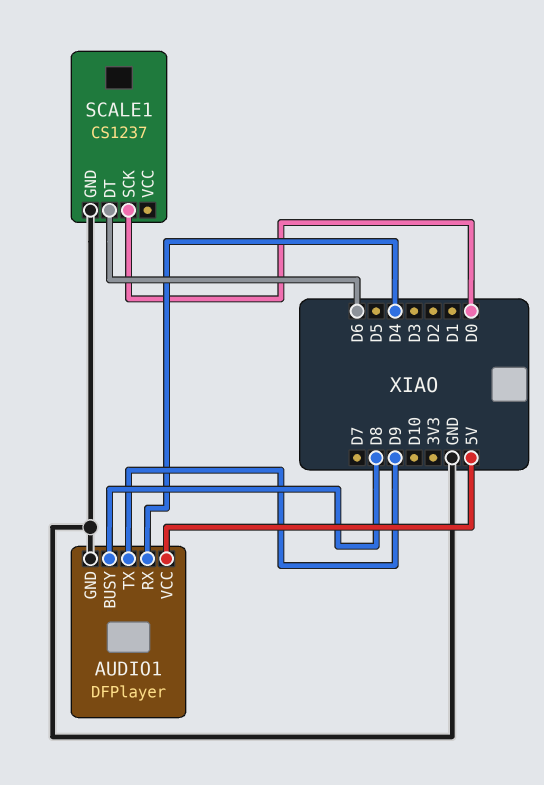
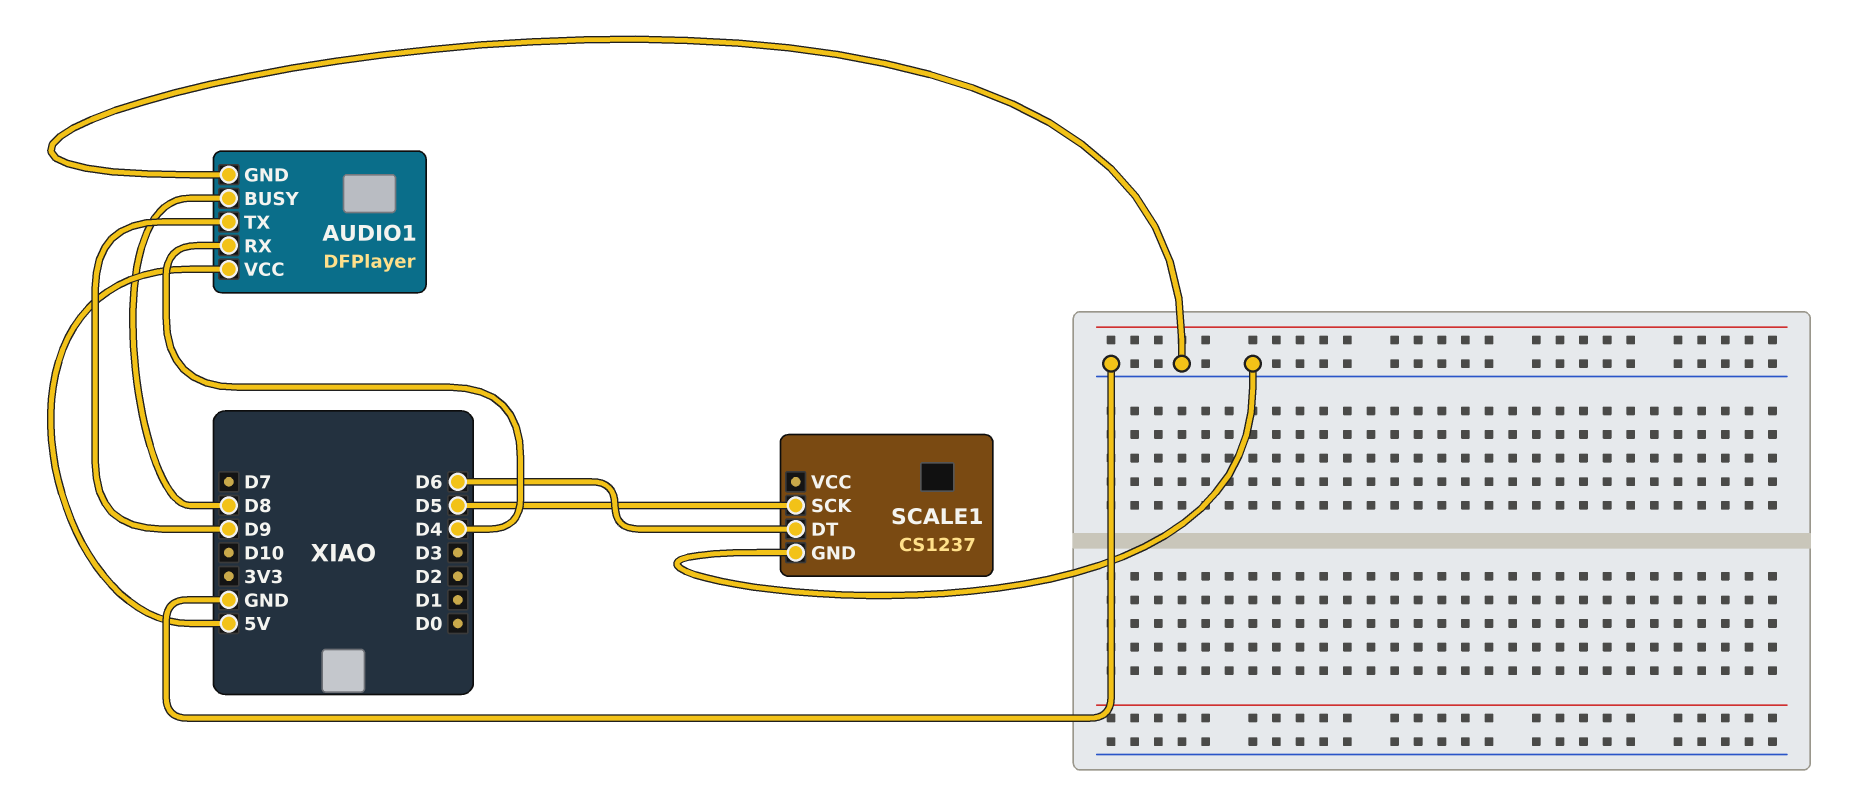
SCALE1 pin SCK: D0 -> D5

